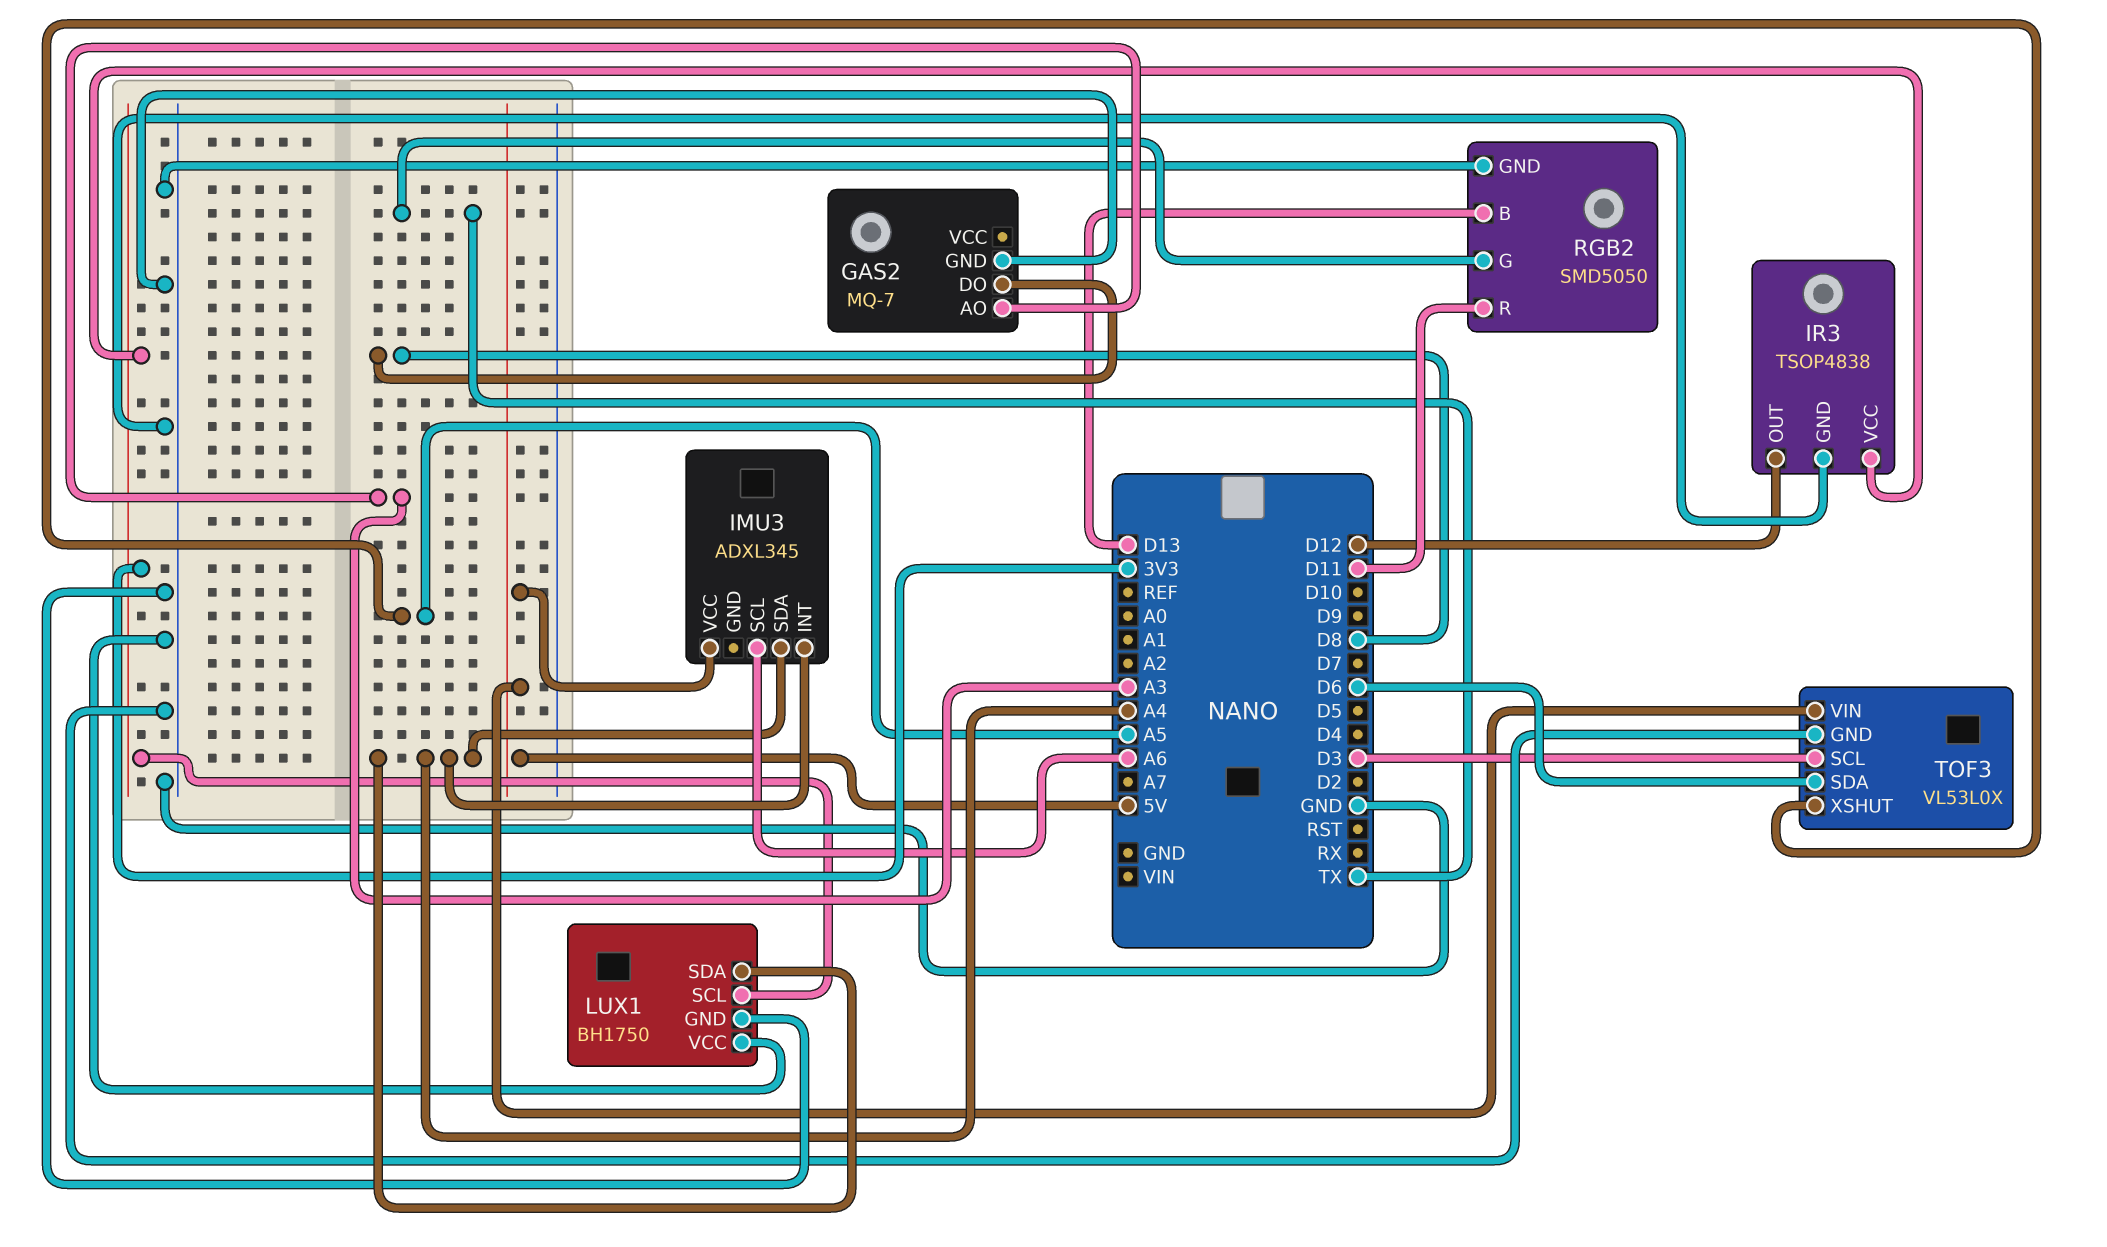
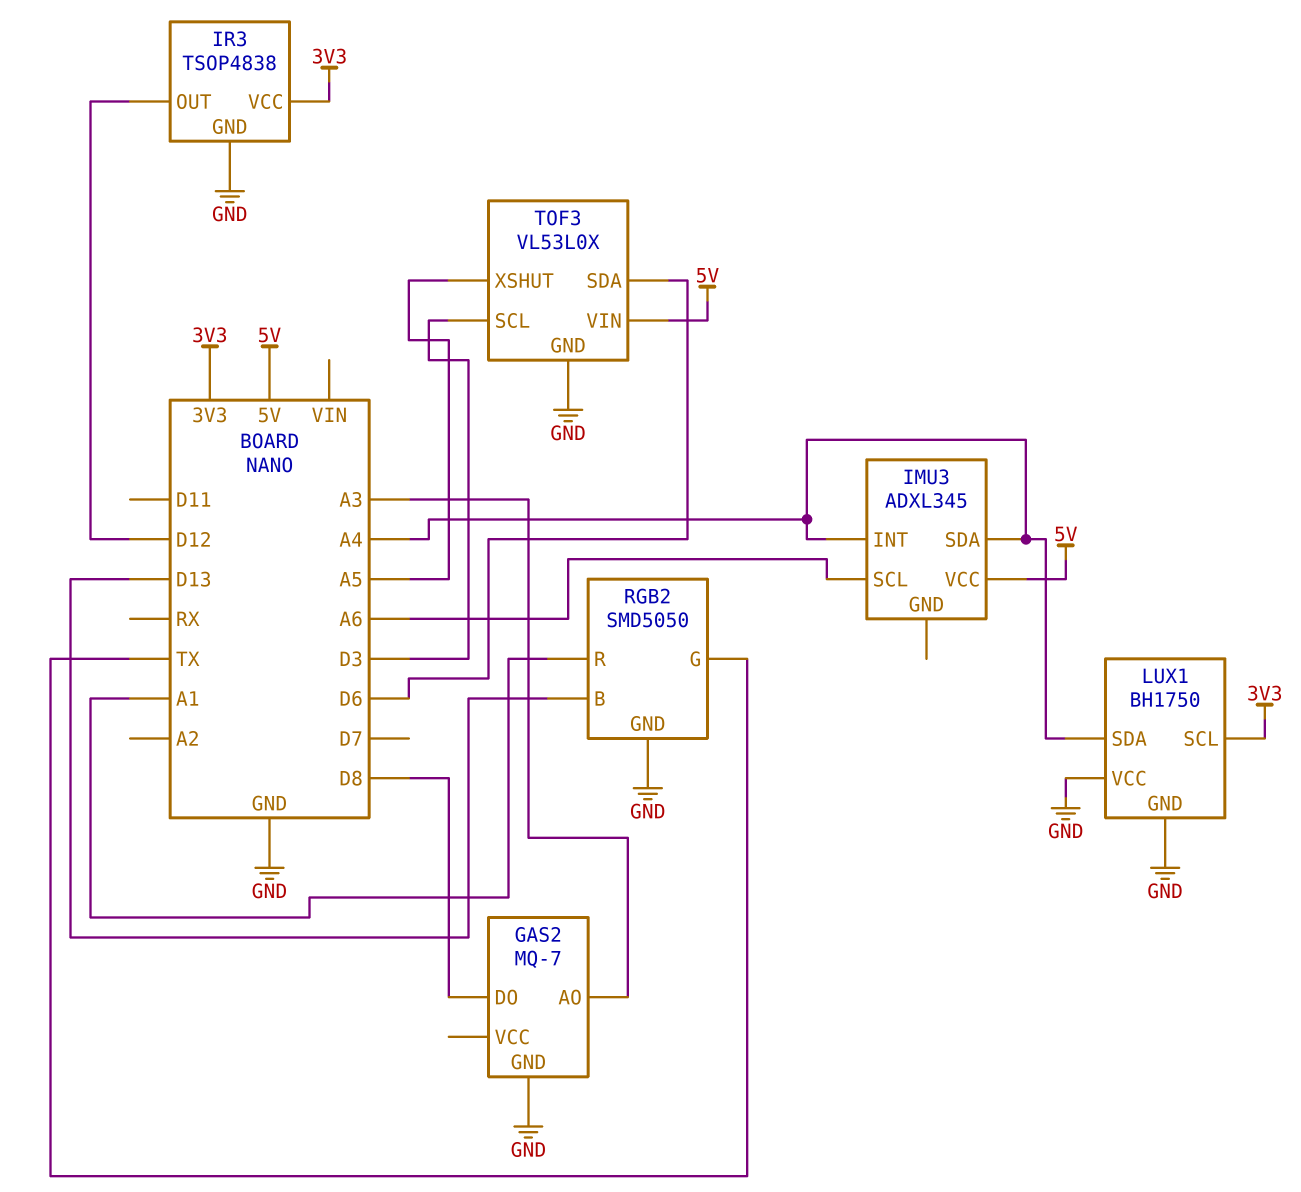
RGB2 pin R: D11 -> A1

